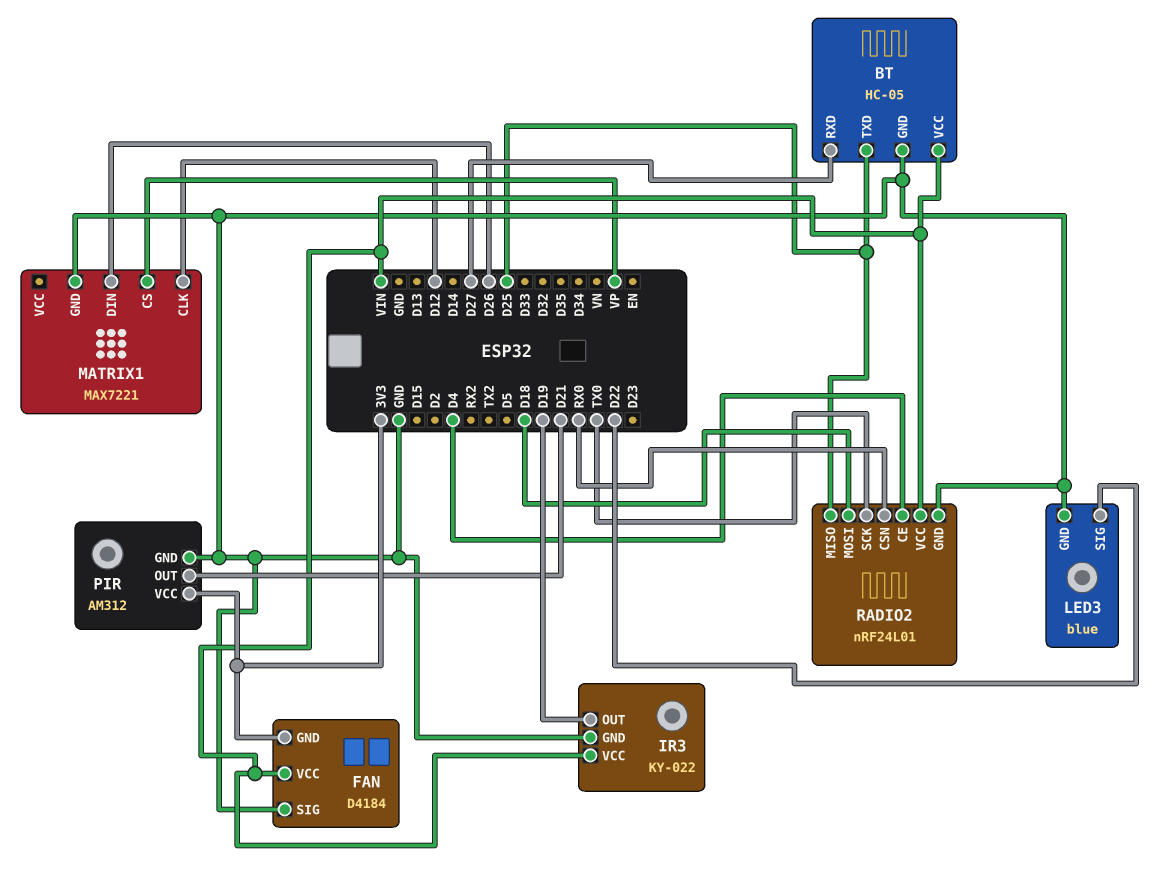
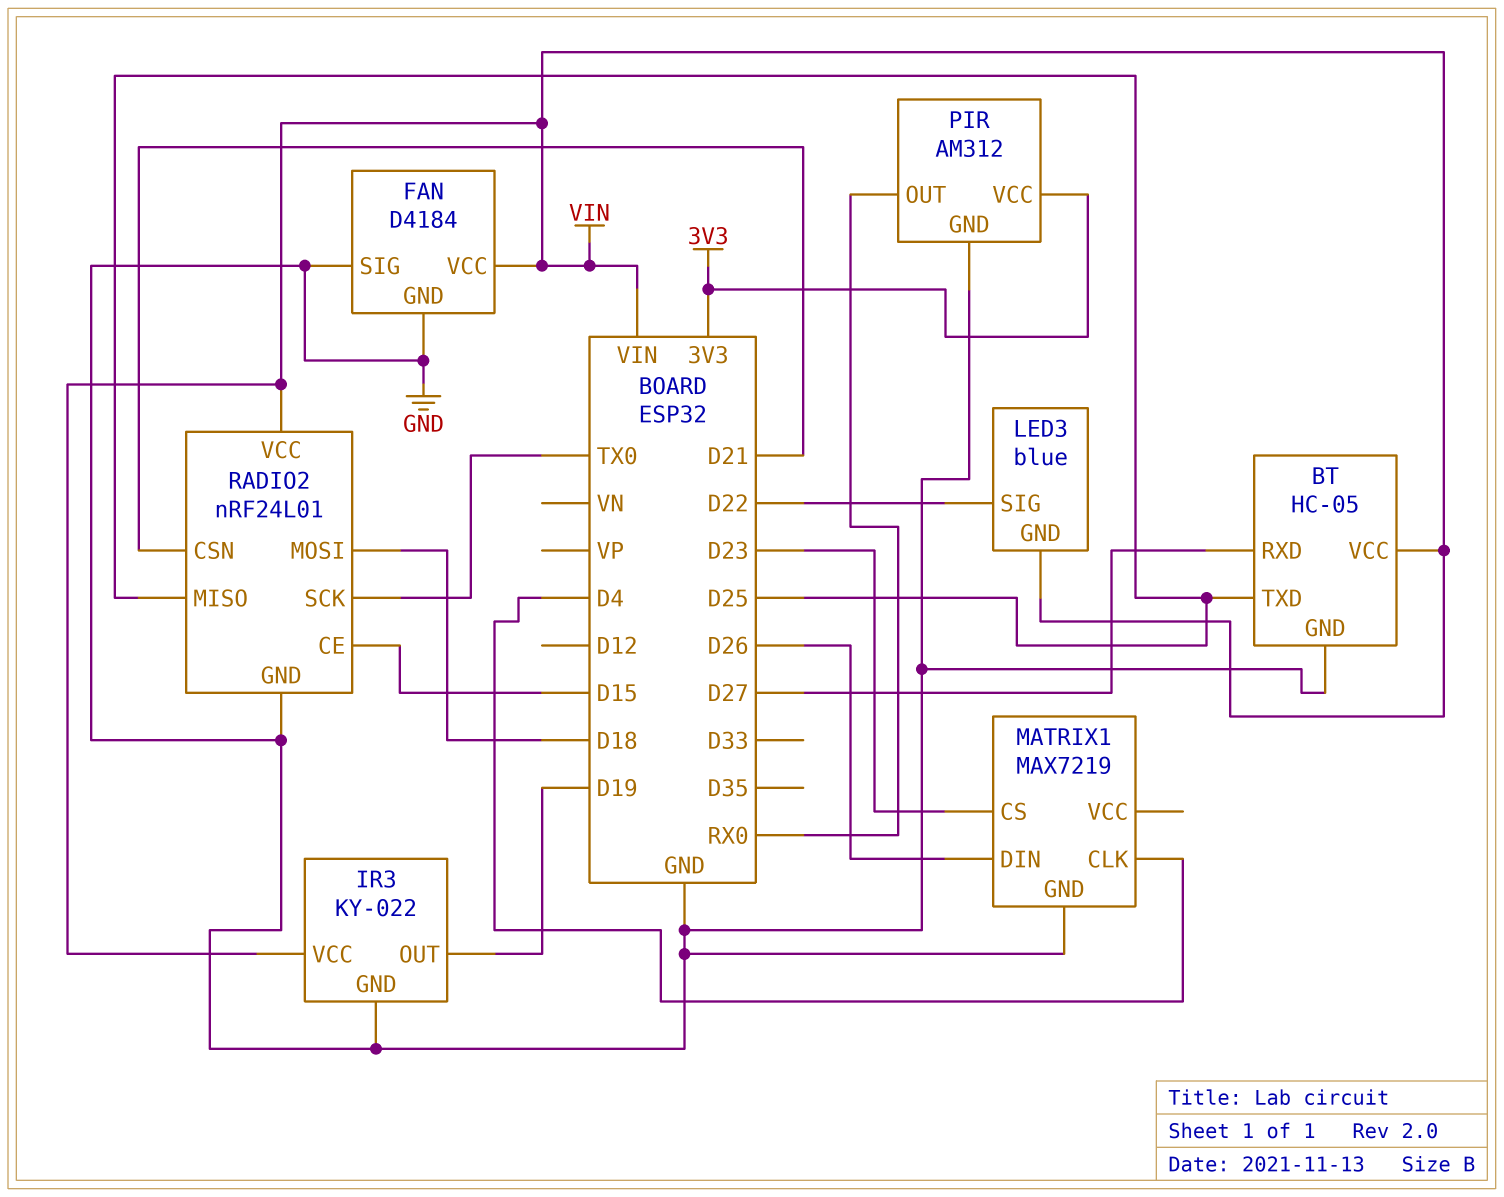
FAN pin GND: 3V3 -> GND
LED3 pin GND: GND -> VIN
MATRIX1: MAX7221 -> MAX7219
MATRIX1 pin CLK: D12 -> D4
MATRIX1 pin CS: VP -> D23
PIR pin OUT: D21 -> RX0
RADIO2 pin CE: D4 -> D15
RADIO2 pin CSN: RX0 -> D21

